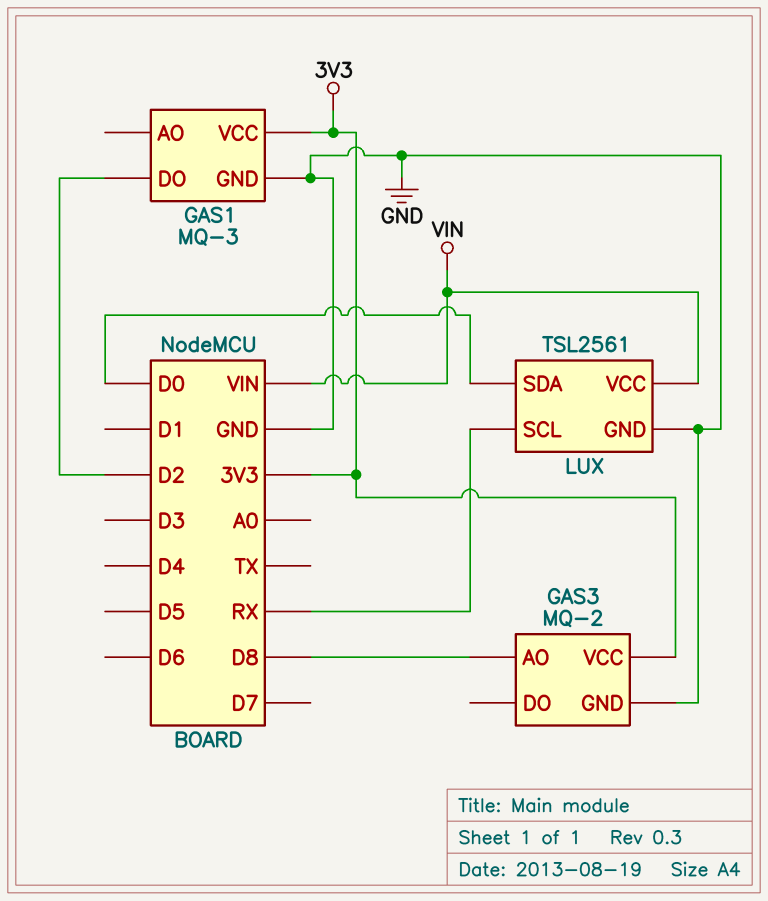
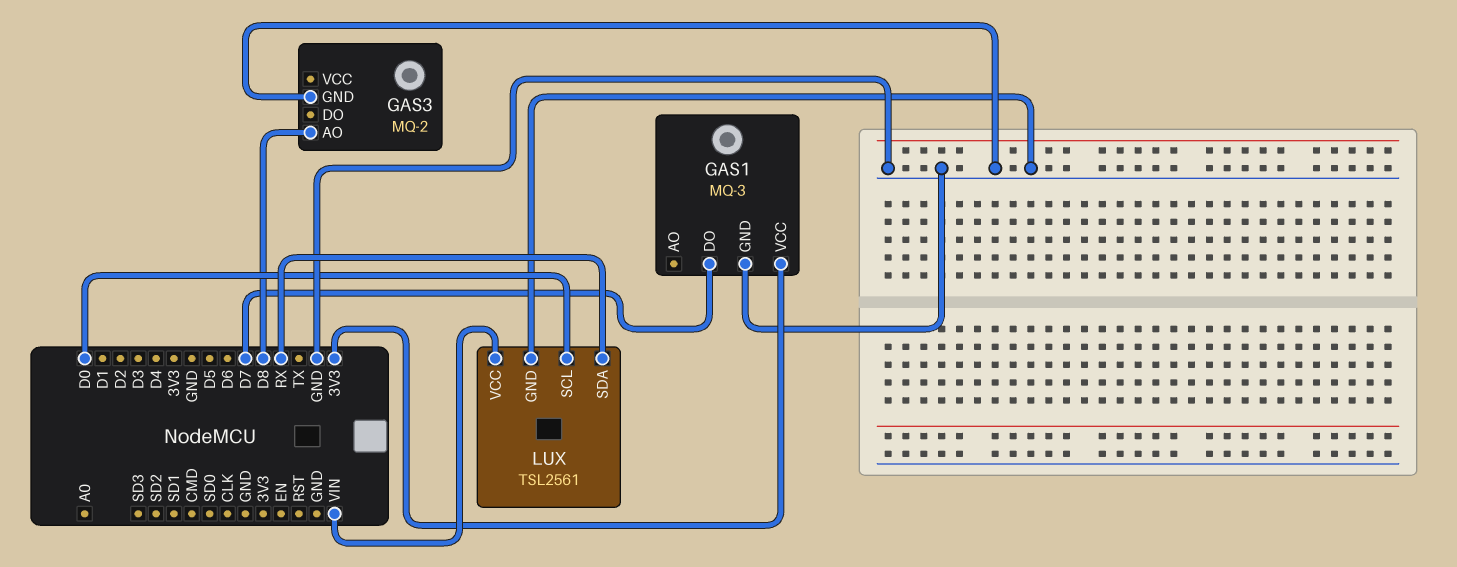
GAS1 pin DO: D2 -> D7
GAS3 pin VCC: 3V3 -> none
LUX pin SCL: RX -> D0
LUX pin SDA: D0 -> RX

